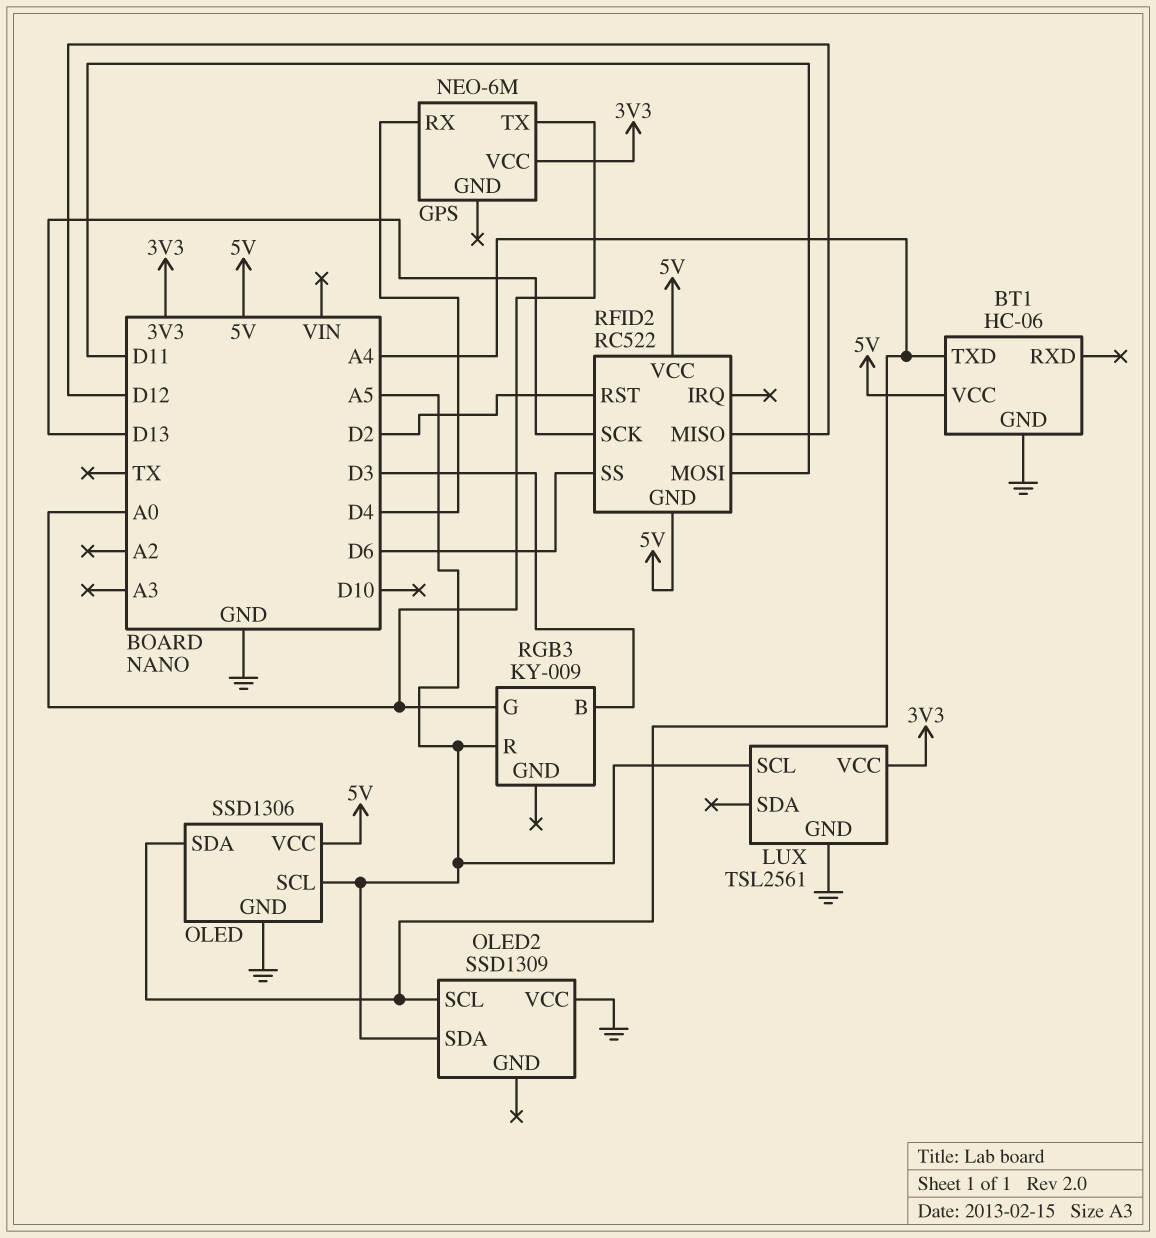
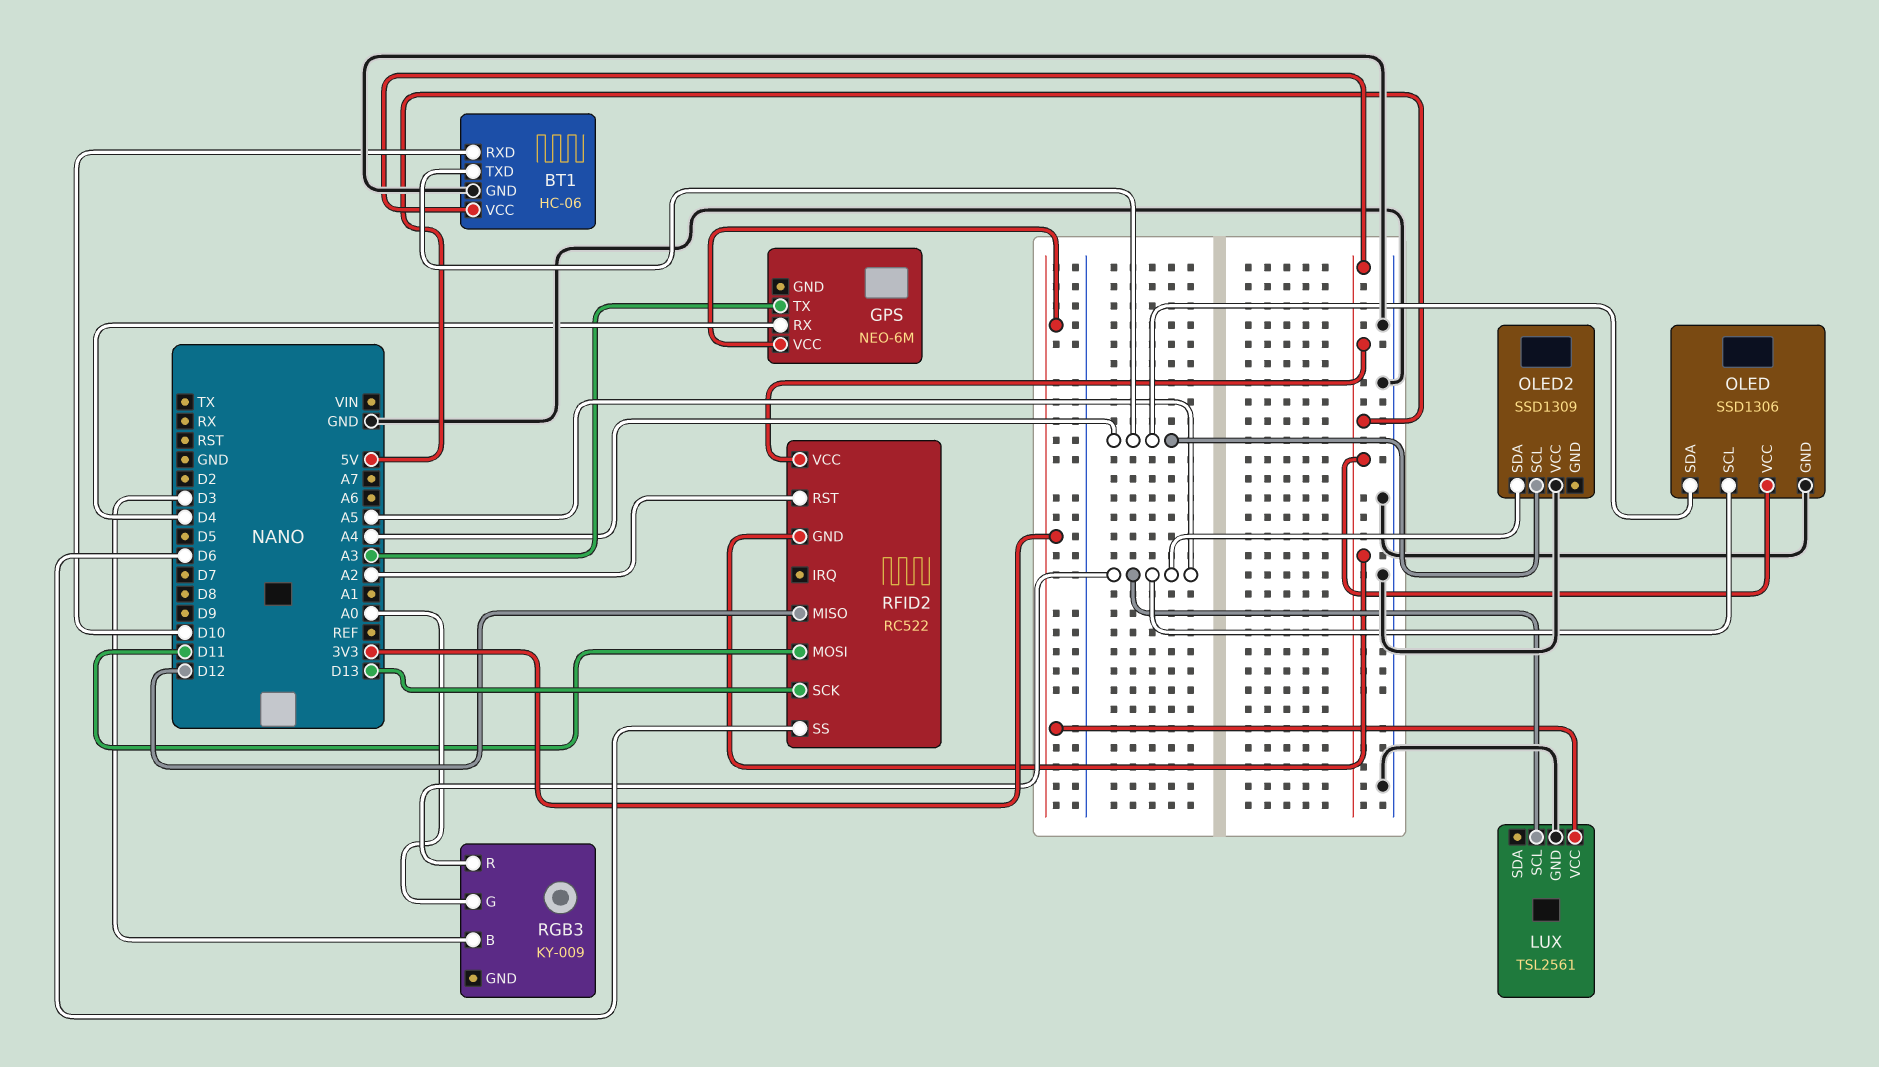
BT1 pin RXD: none -> D10
GPS pin TX: A0 -> A3
RFID2 pin RST: D2 -> A2

